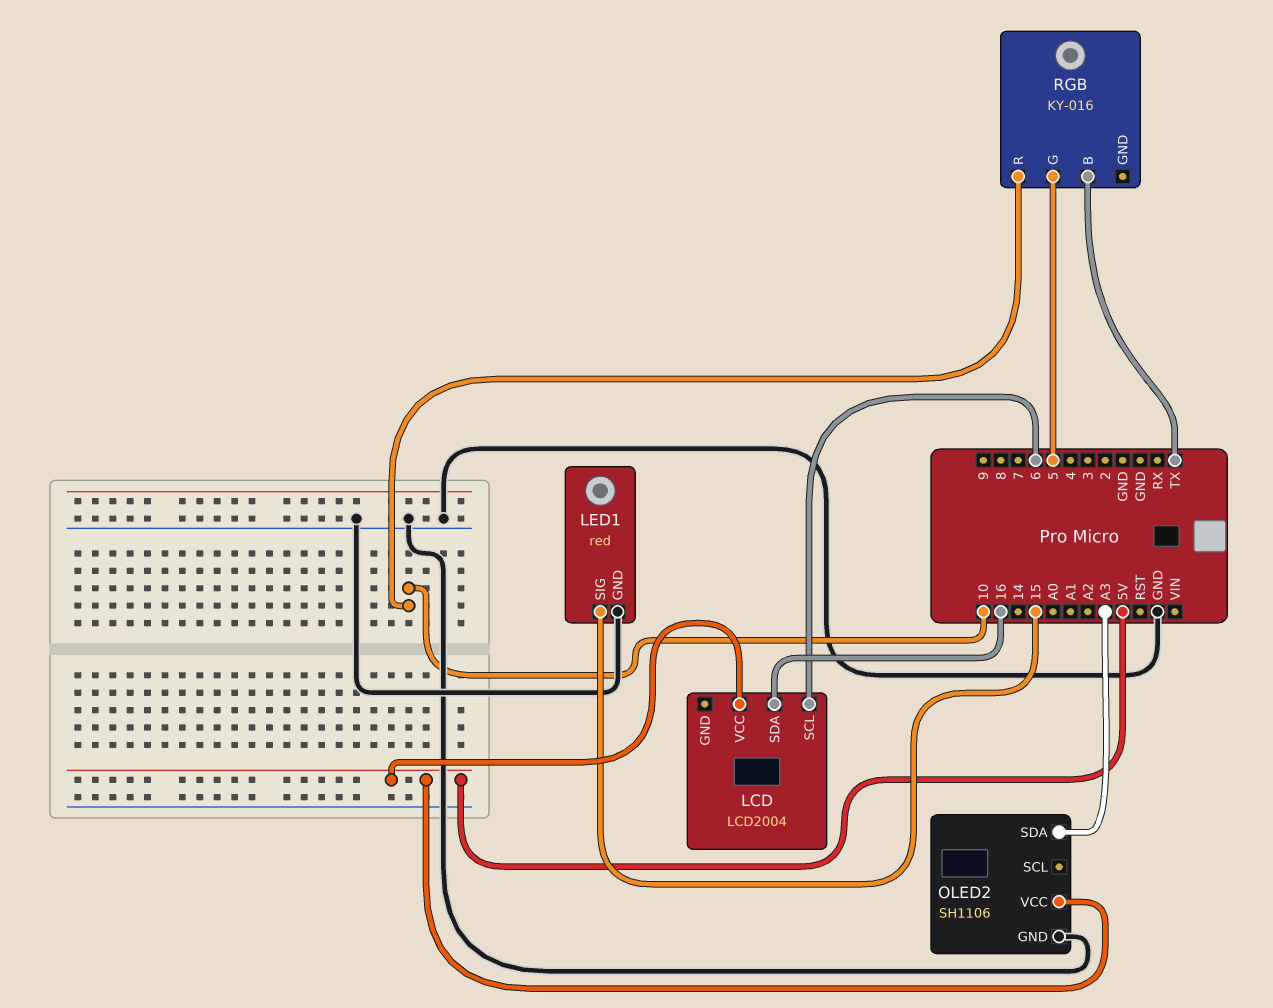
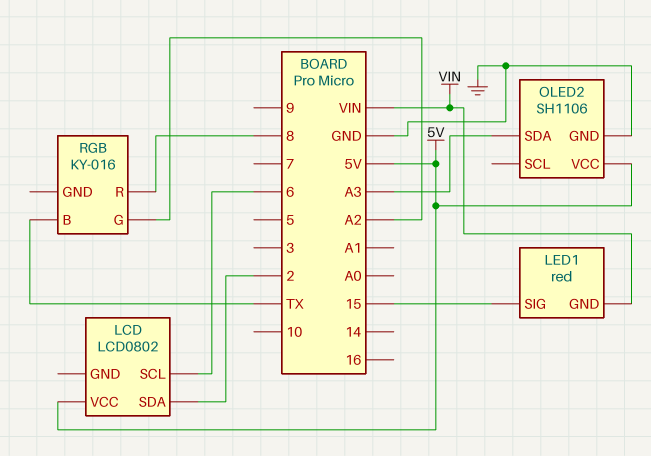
LCD: LCD2004 -> LCD0802
LCD pin SDA: 16 -> 2
LED1 pin GND: GND -> VIN
RGB pin G: 5 -> A2
RGB pin R: 10 -> 8

